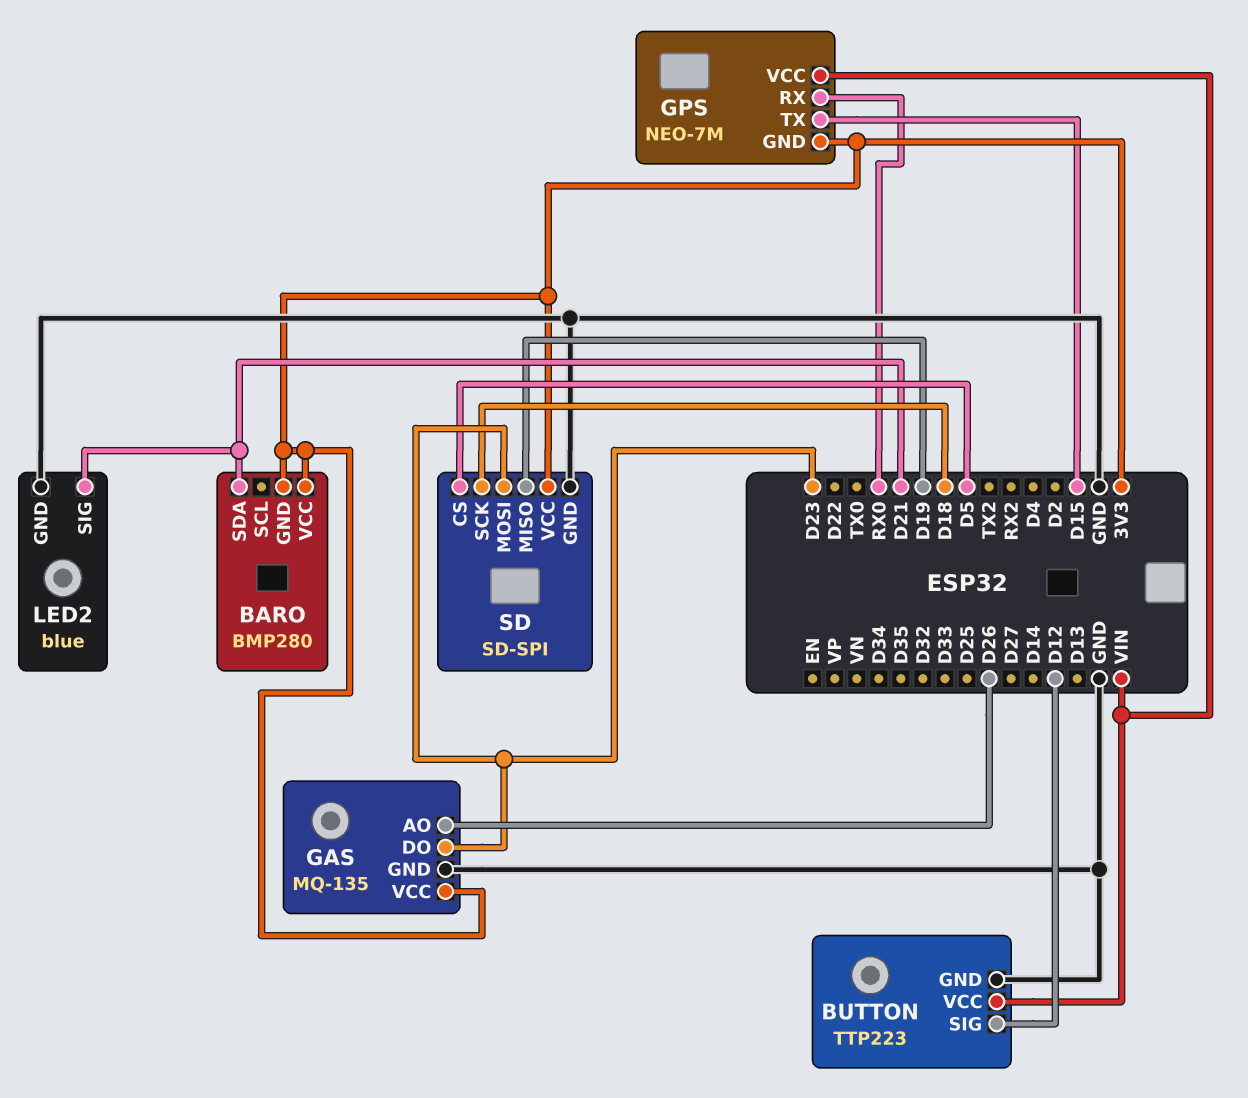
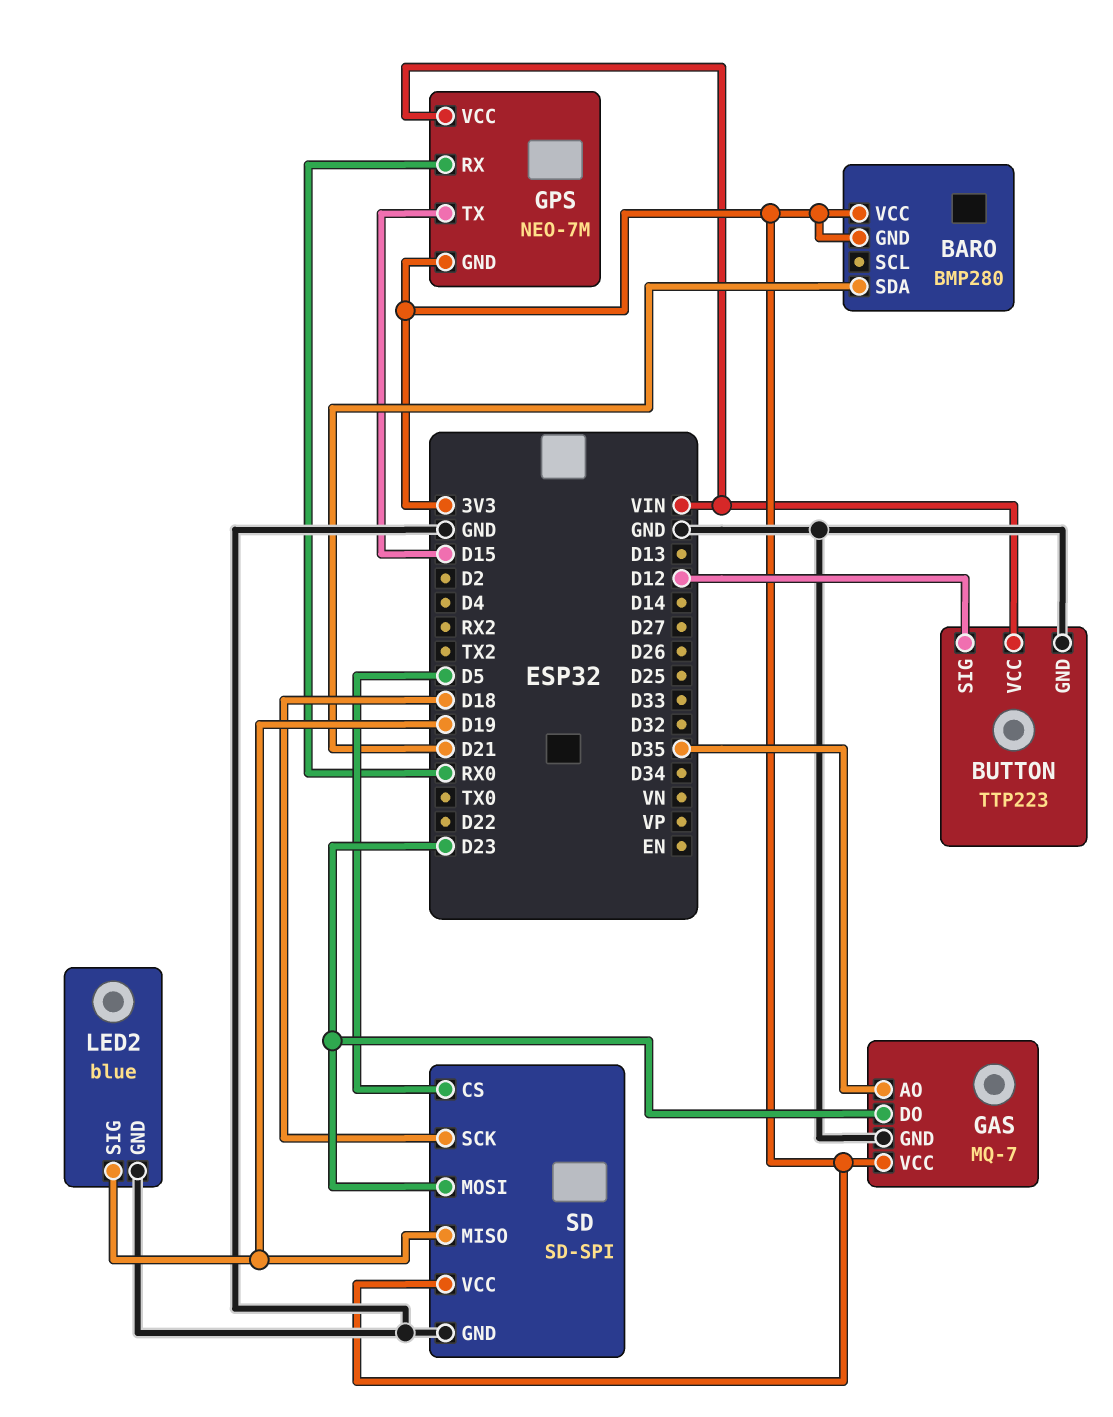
GAS: MQ-135 -> MQ-7
GAS pin AO: D26 -> D35
LED2 pin SIG: D21 -> D19

